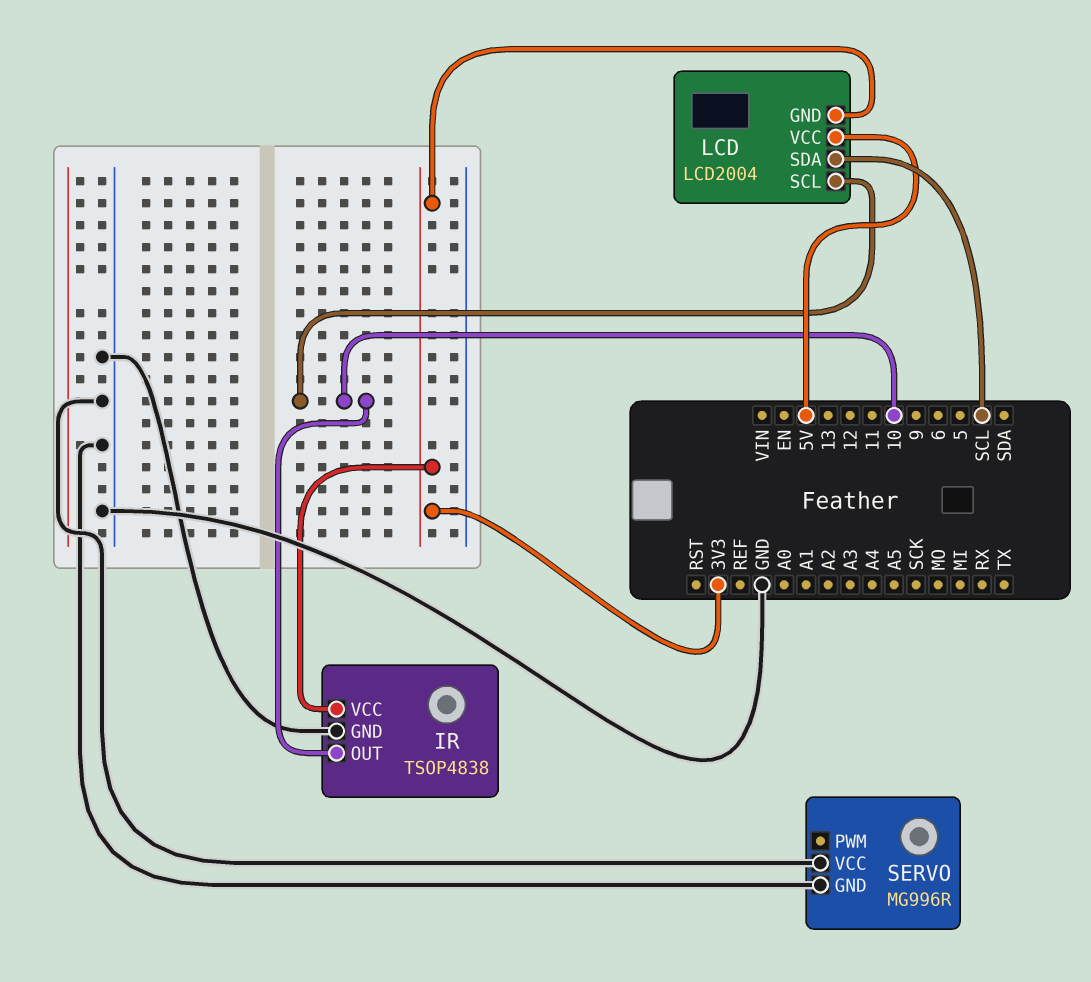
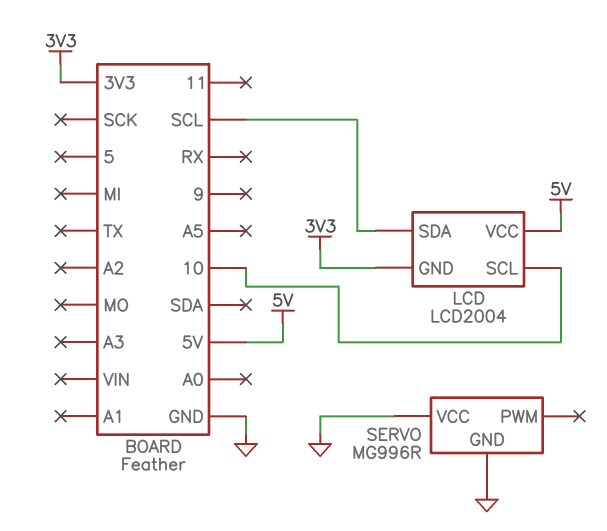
IR: TSOP4838 -> none
IR pin GND: GND -> none
IR pin OUT: 10 -> none
IR pin VCC: 3V3 -> none

